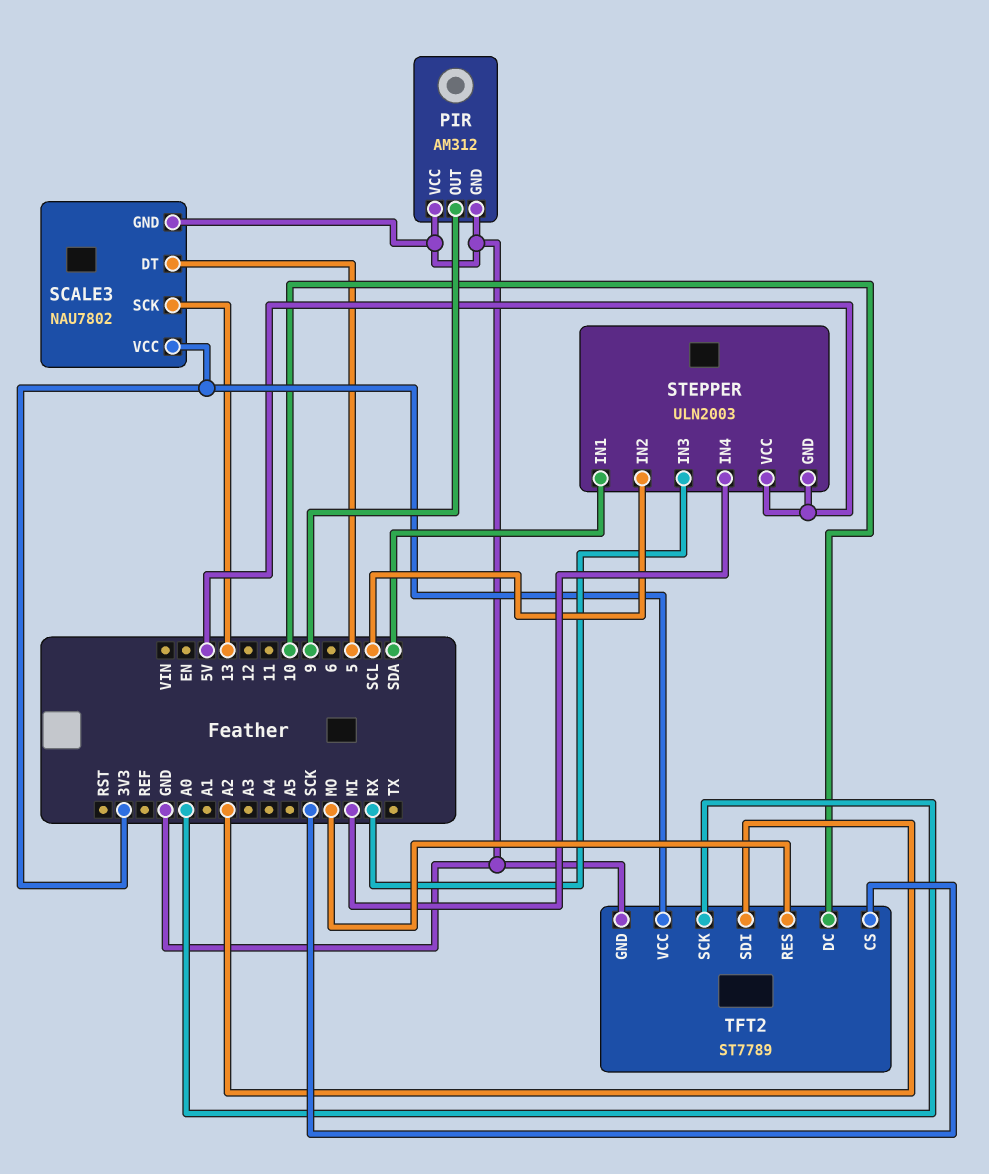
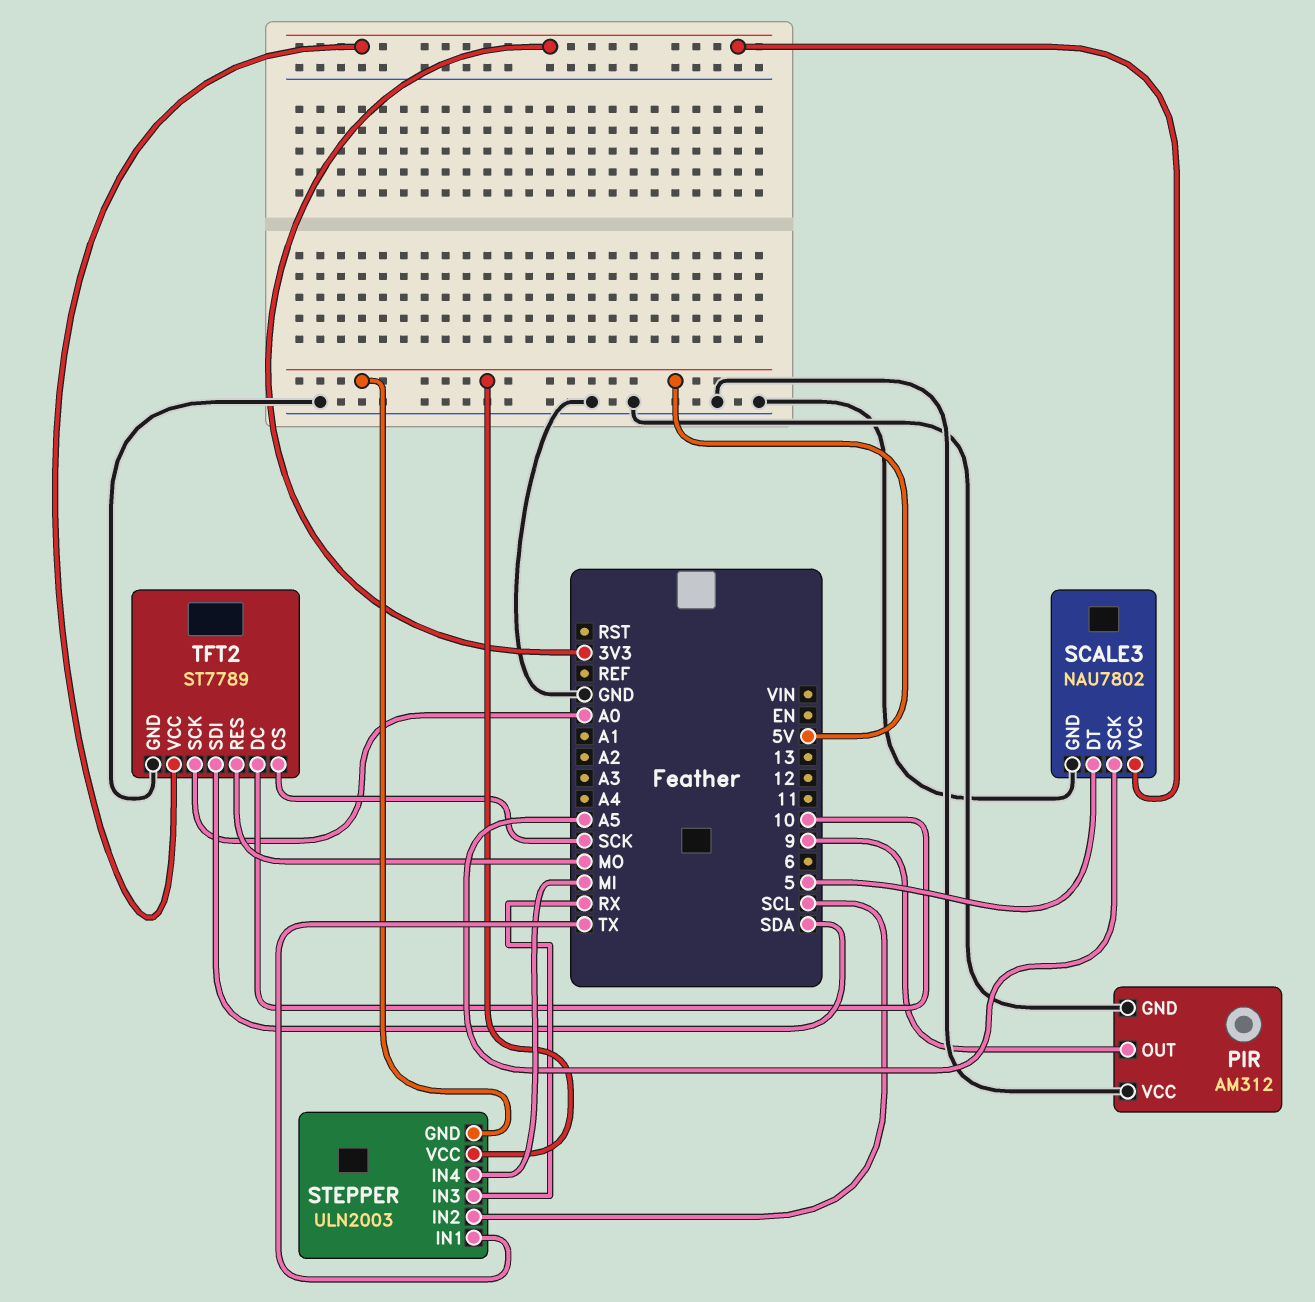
SCALE3 pin SCK: 13 -> A5
STEPPER pin IN1: SDA -> TX
TFT2 pin SDI: A2 -> SDA

